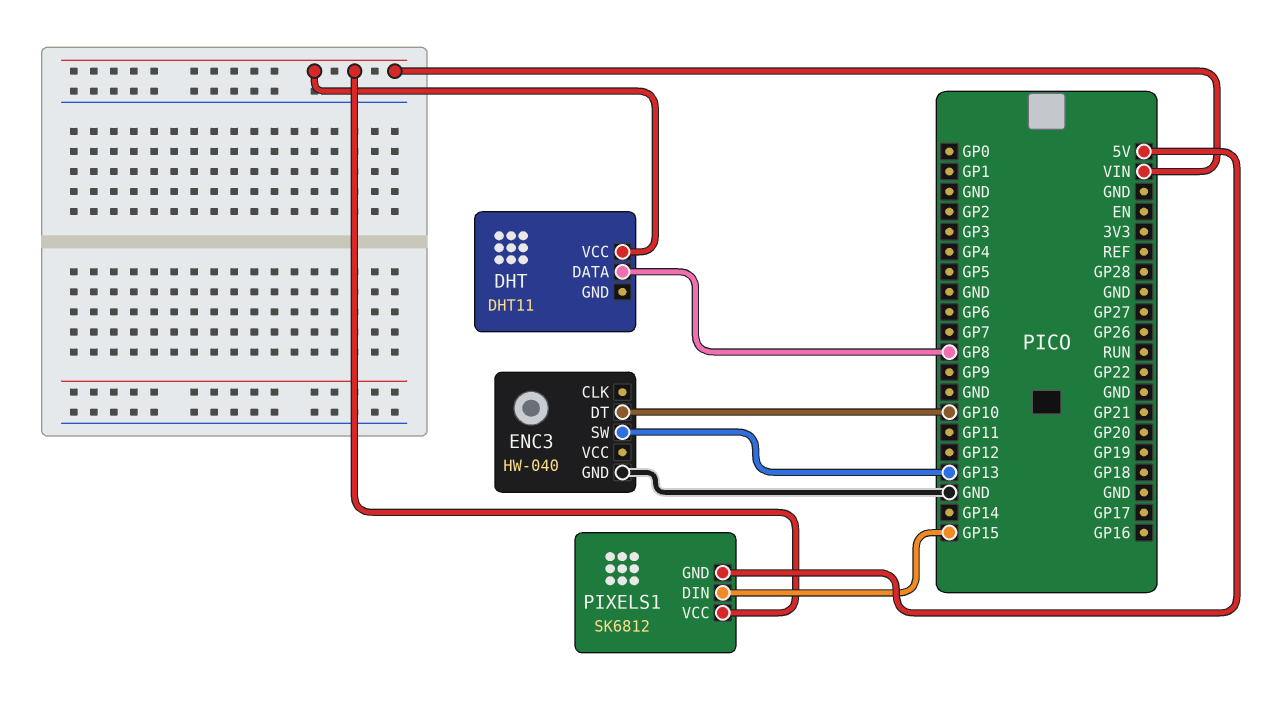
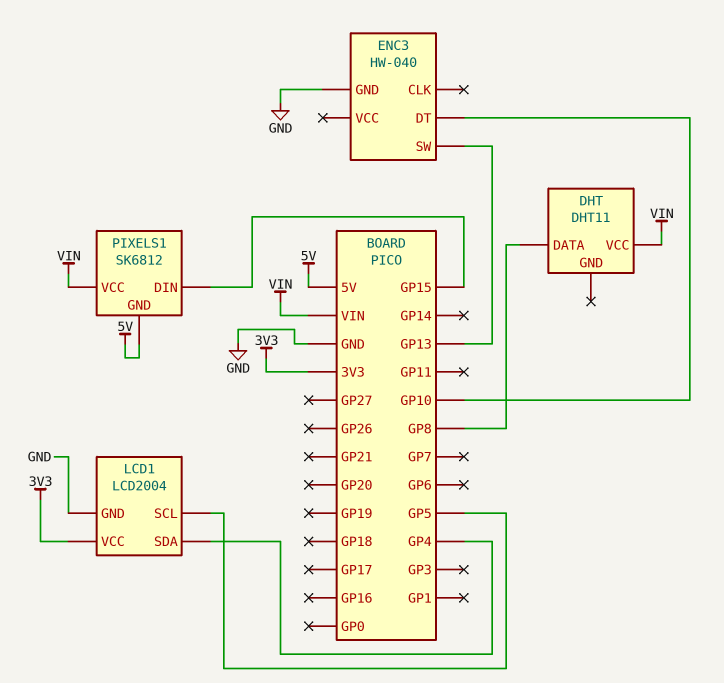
LCD1: none -> LCD2004
LCD1 pin GND: none -> GND
LCD1 pin SCL: none -> GP5
LCD1 pin SDA: none -> GP4
LCD1 pin VCC: none -> 3V3

